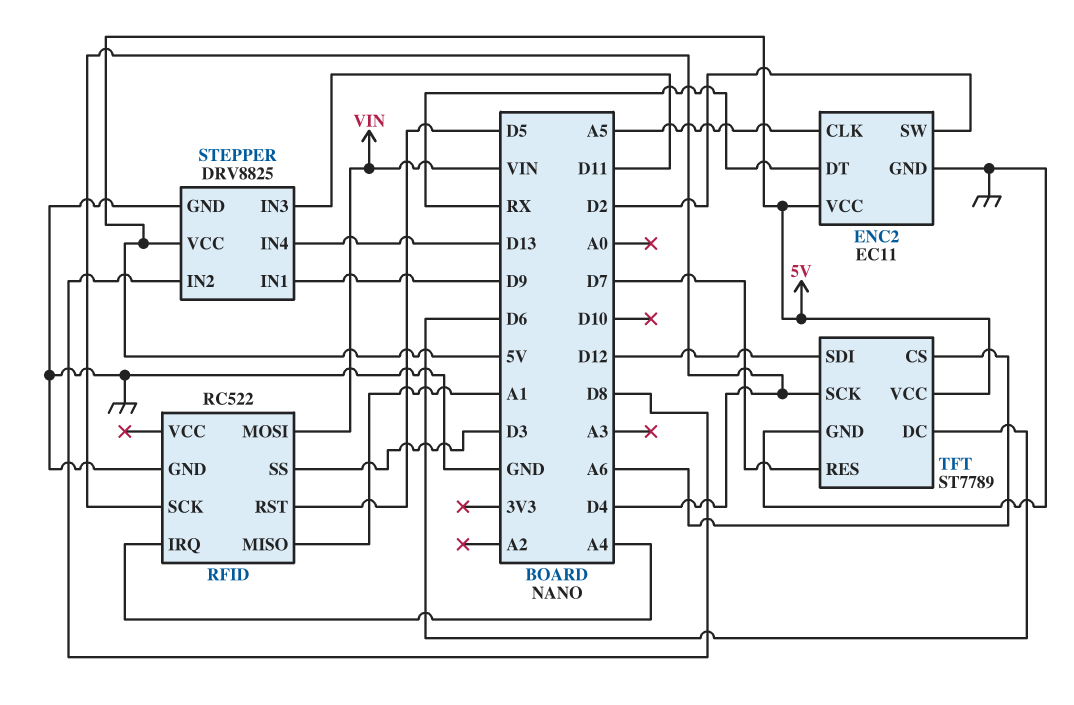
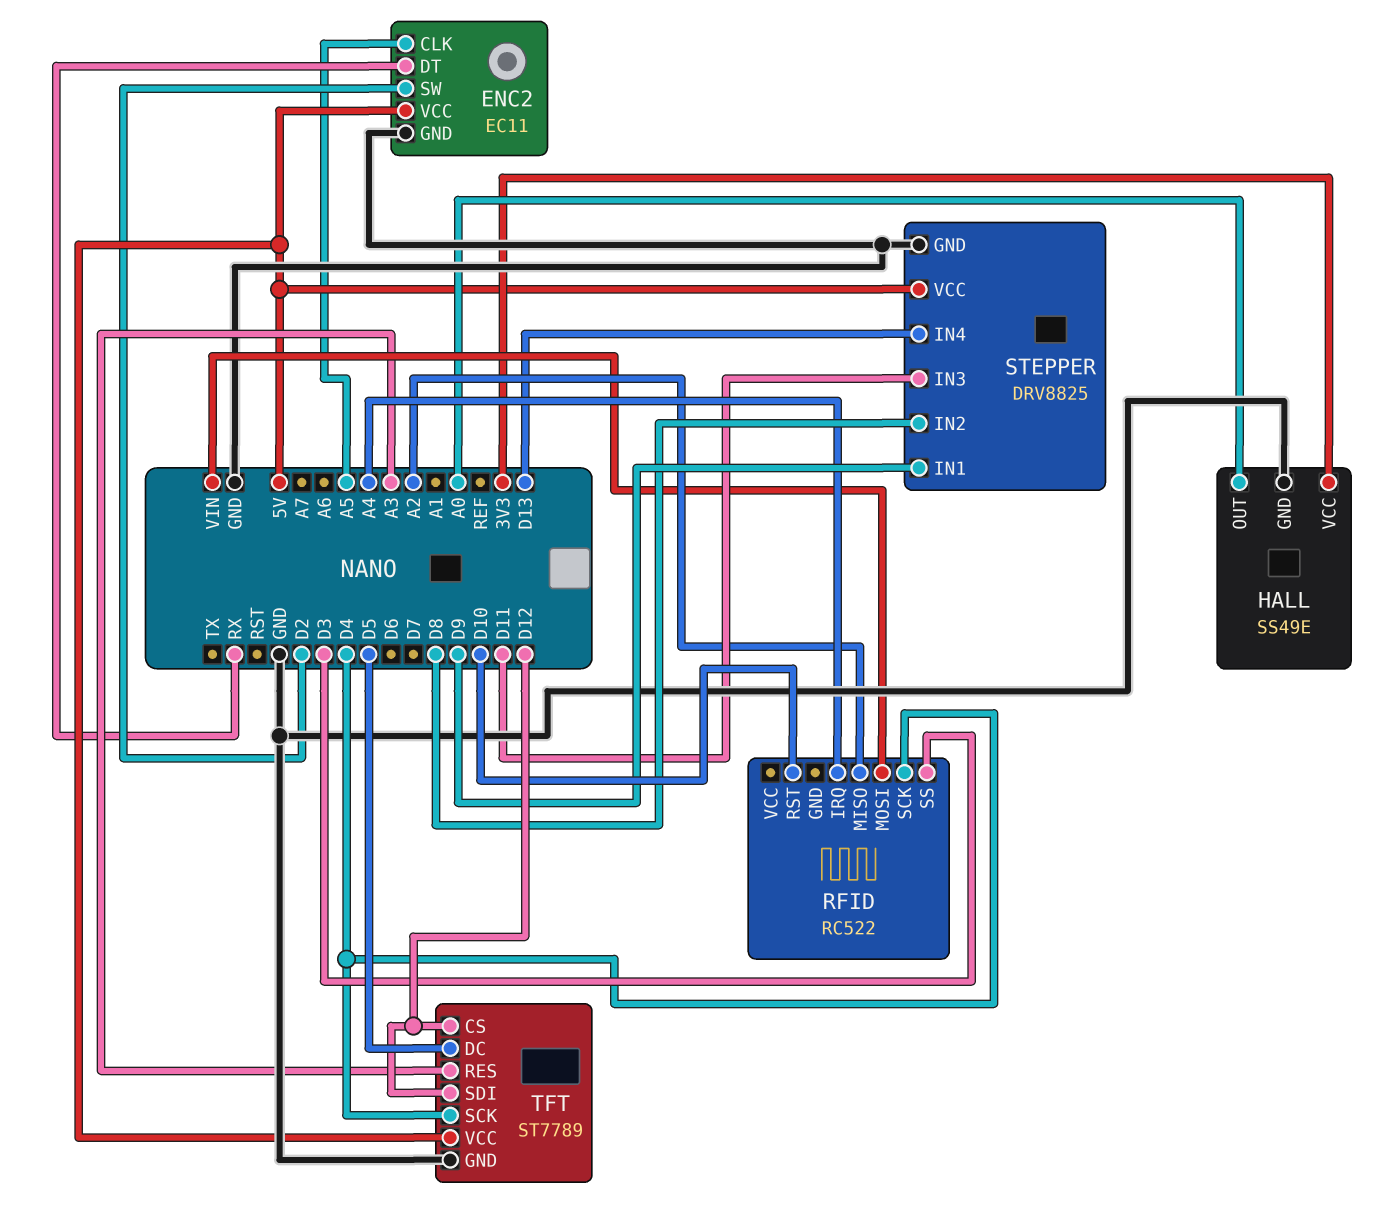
HALL: none -> SS49E
HALL pin GND: none -> GND
HALL pin OUT: none -> A0
HALL pin VCC: none -> 3V3
RFID pin GND: GND -> none
RFID pin MISO: A1 -> A2
RFID pin RST: D5 -> D10
TFT pin CS: A6 -> D12
TFT pin DC: D6 -> D5
TFT pin RES: D7 -> A3

